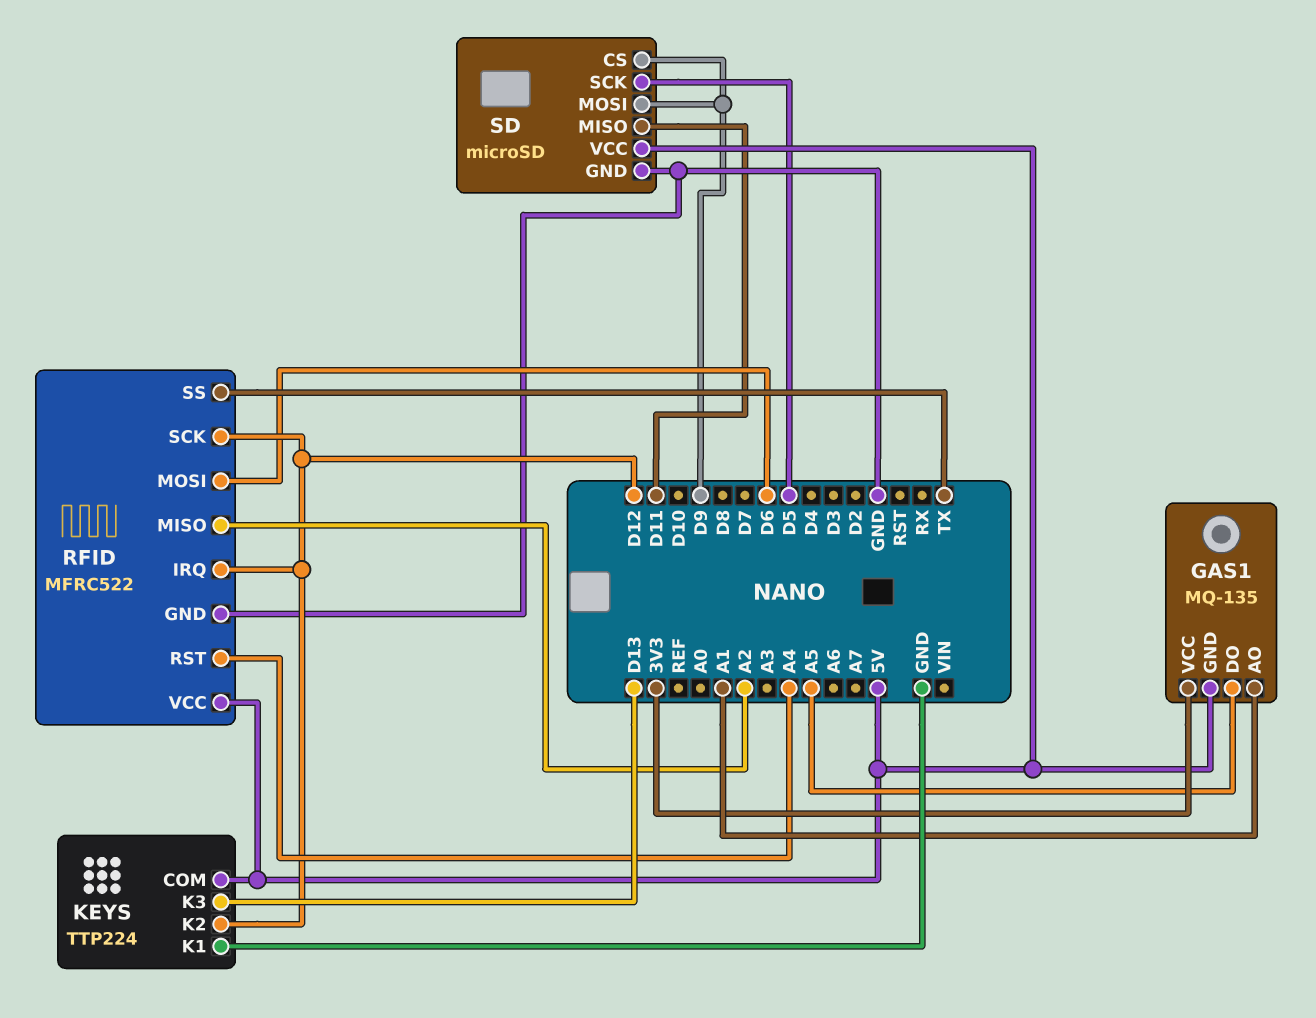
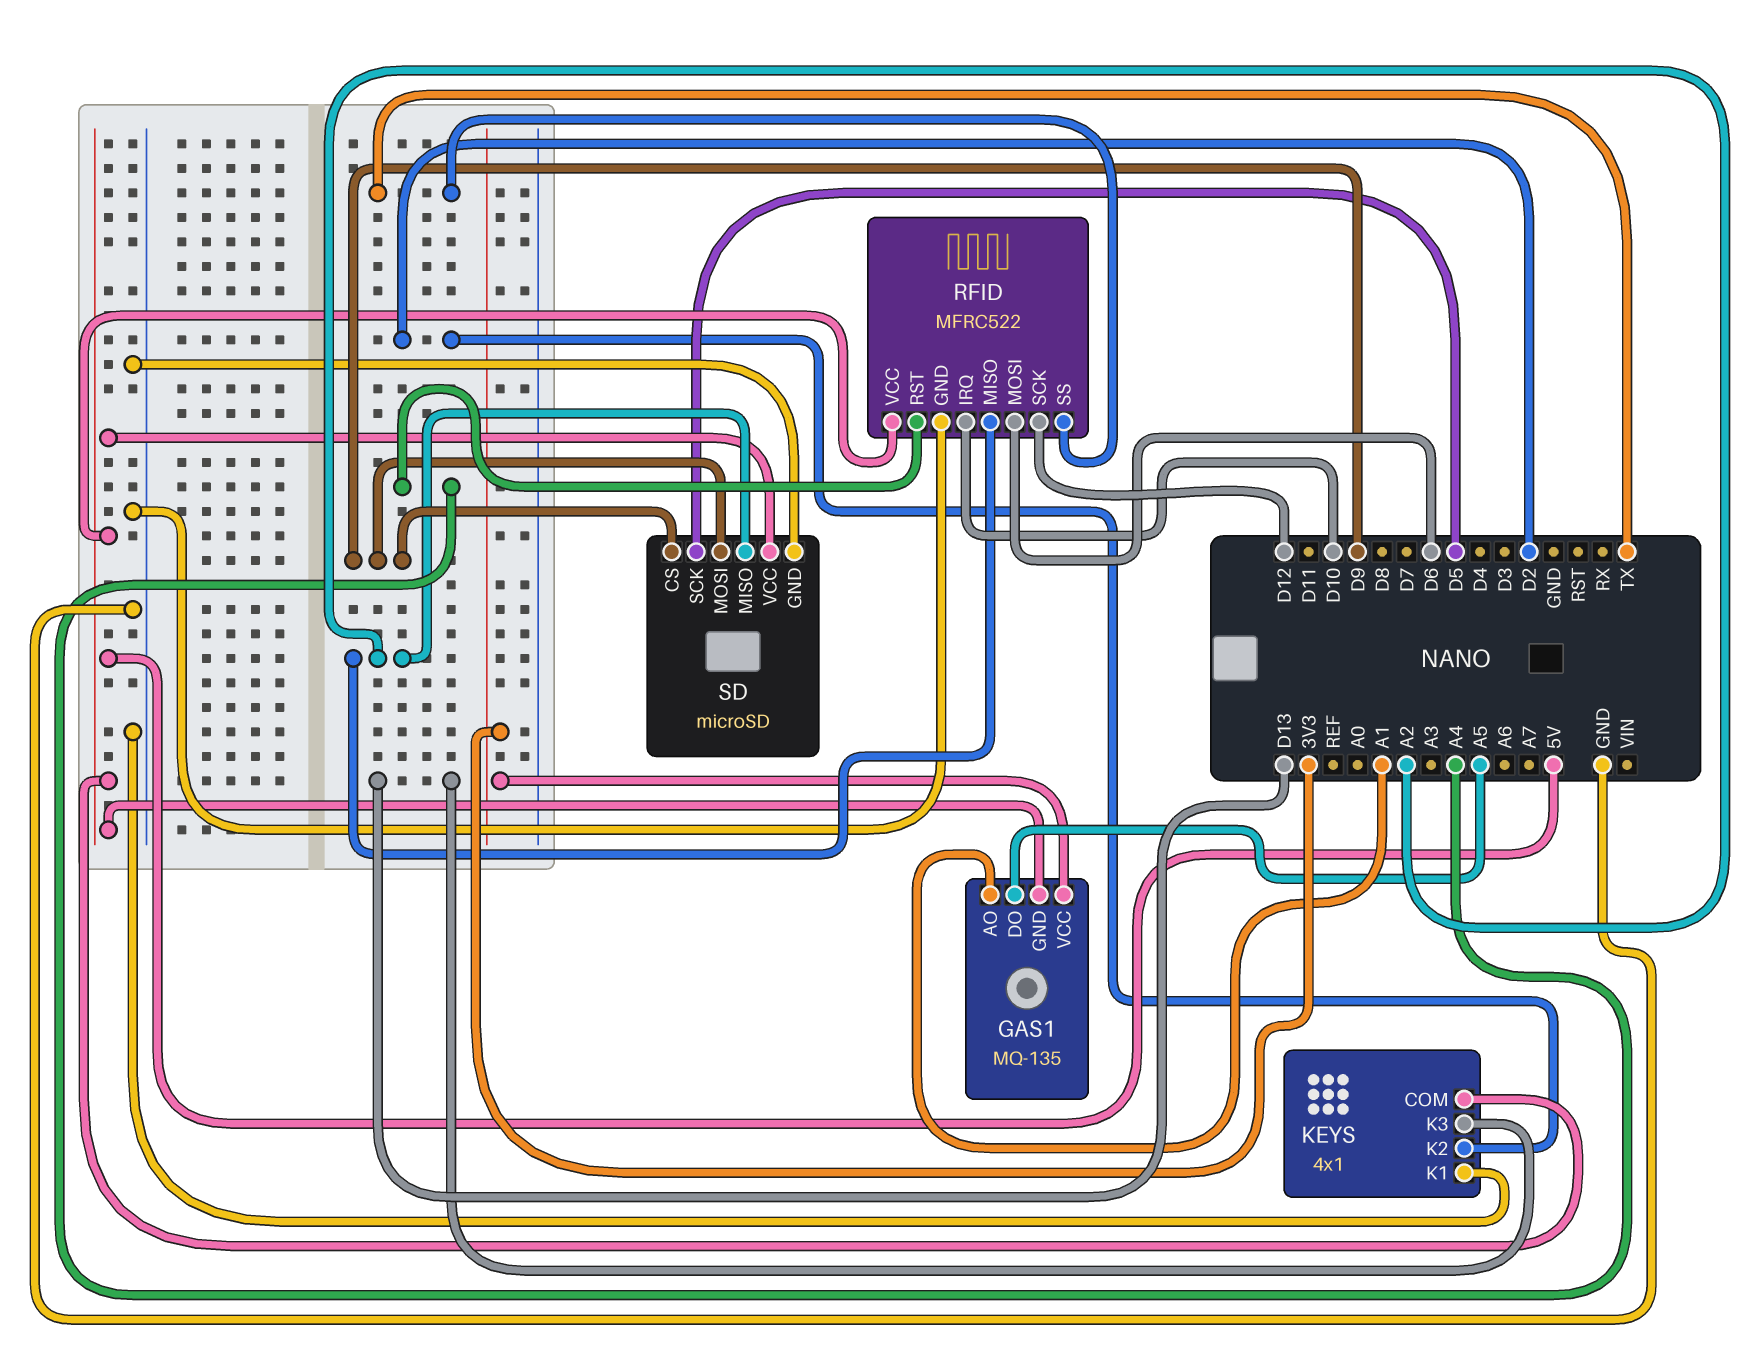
KEYS: TTP224 -> 4x1
KEYS pin K2: D12 -> D2
RFID pin IRQ: D12 -> D10
SD pin MISO: D11 -> A2

